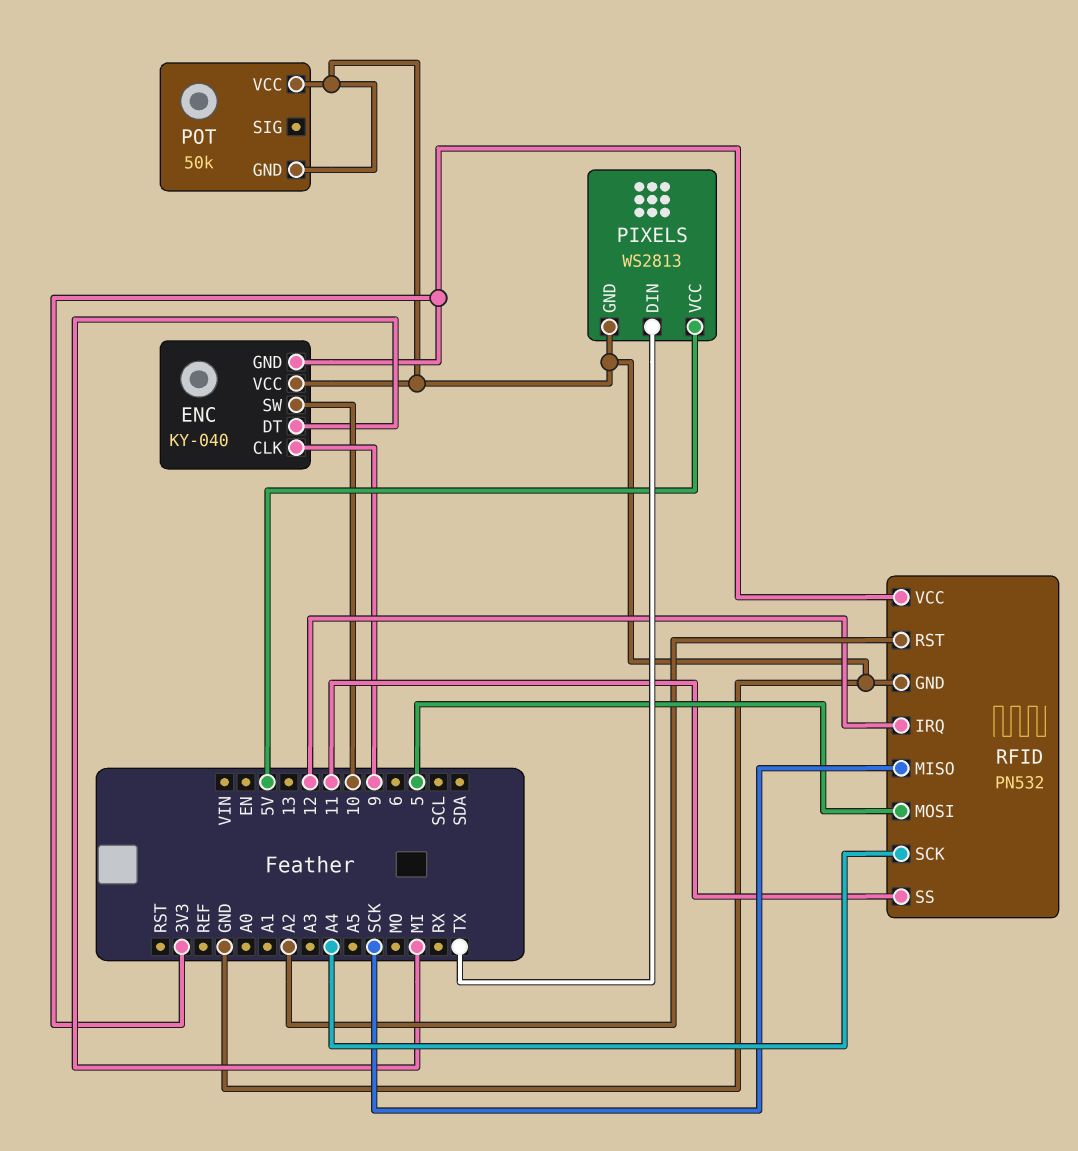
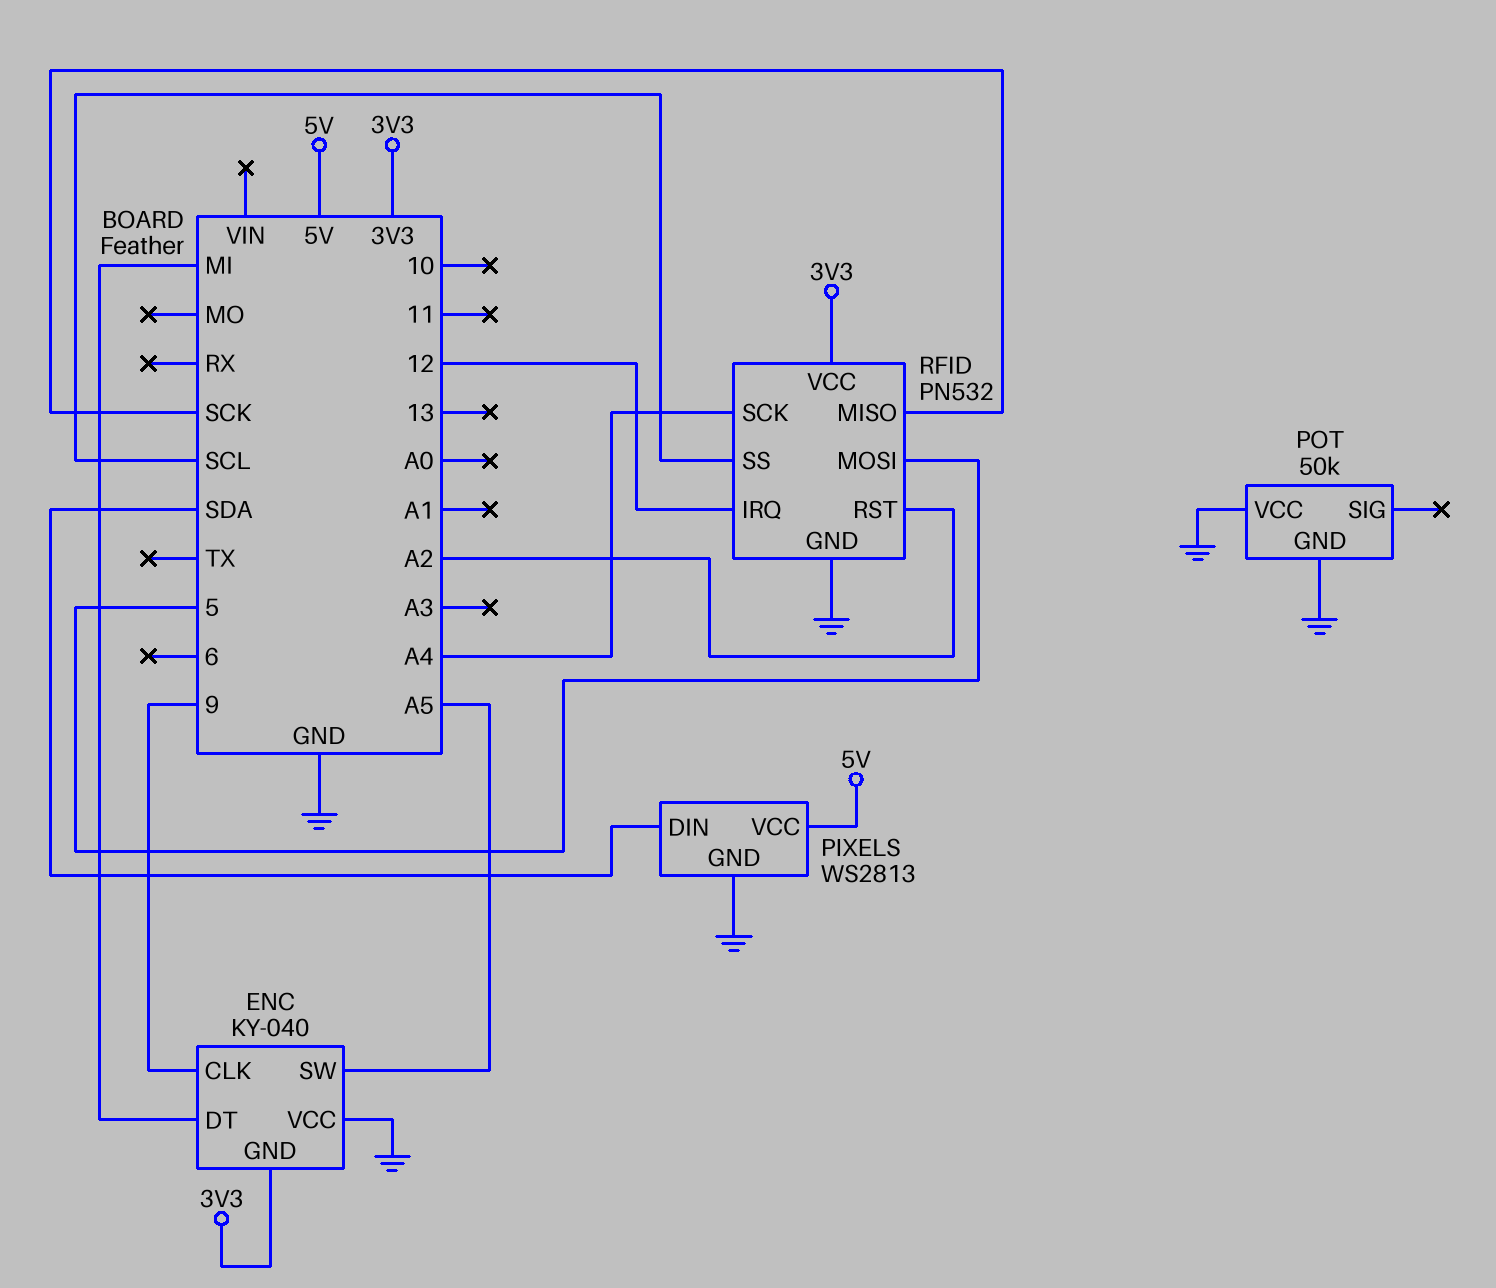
ENC pin SW: 10 -> A5
PIXELS pin DIN: TX -> SDA
RFID pin SS: 11 -> SCL

